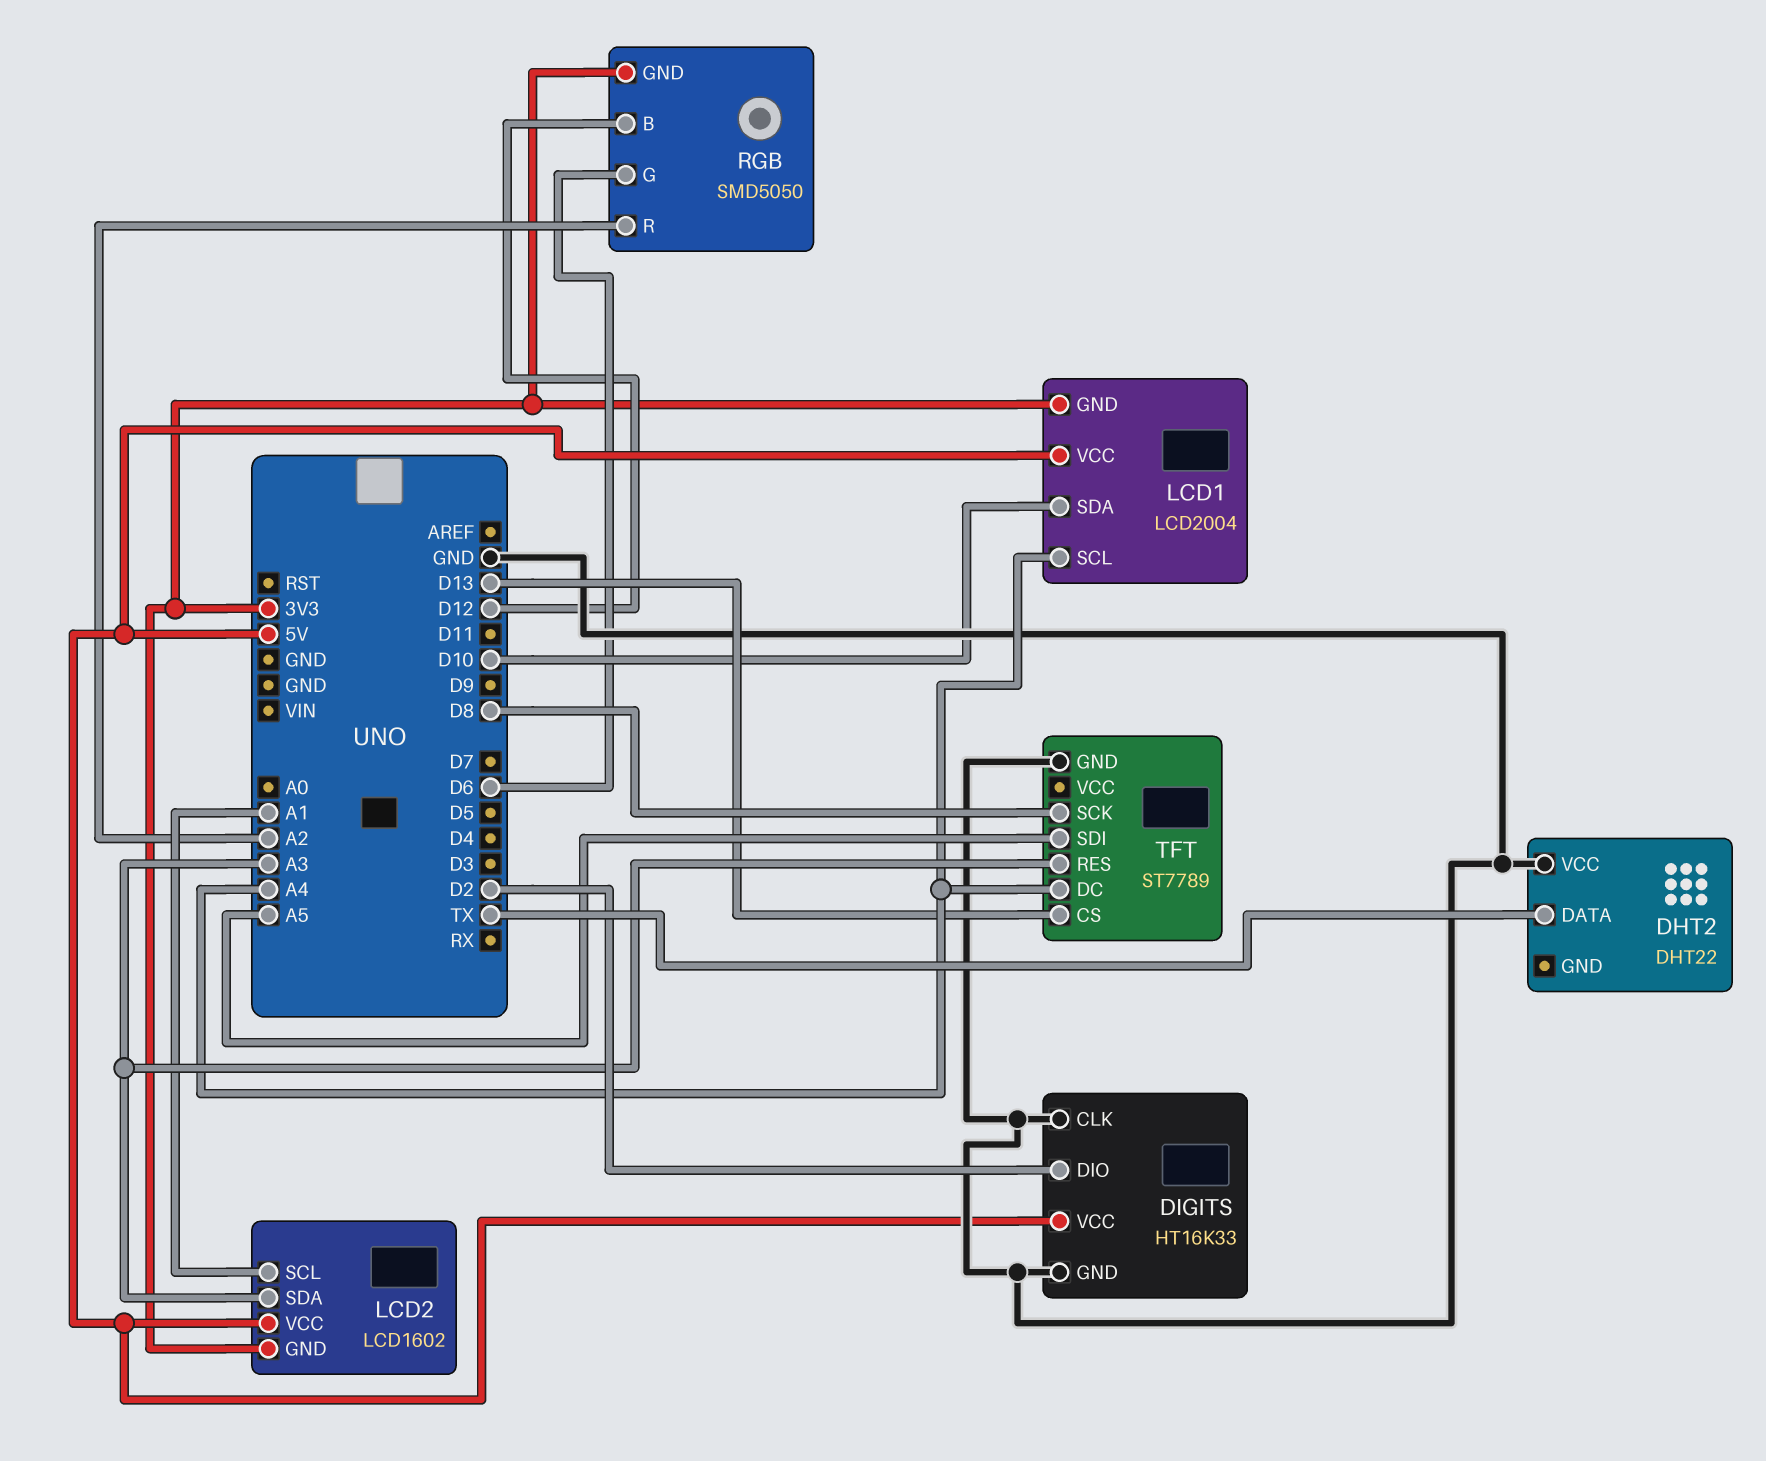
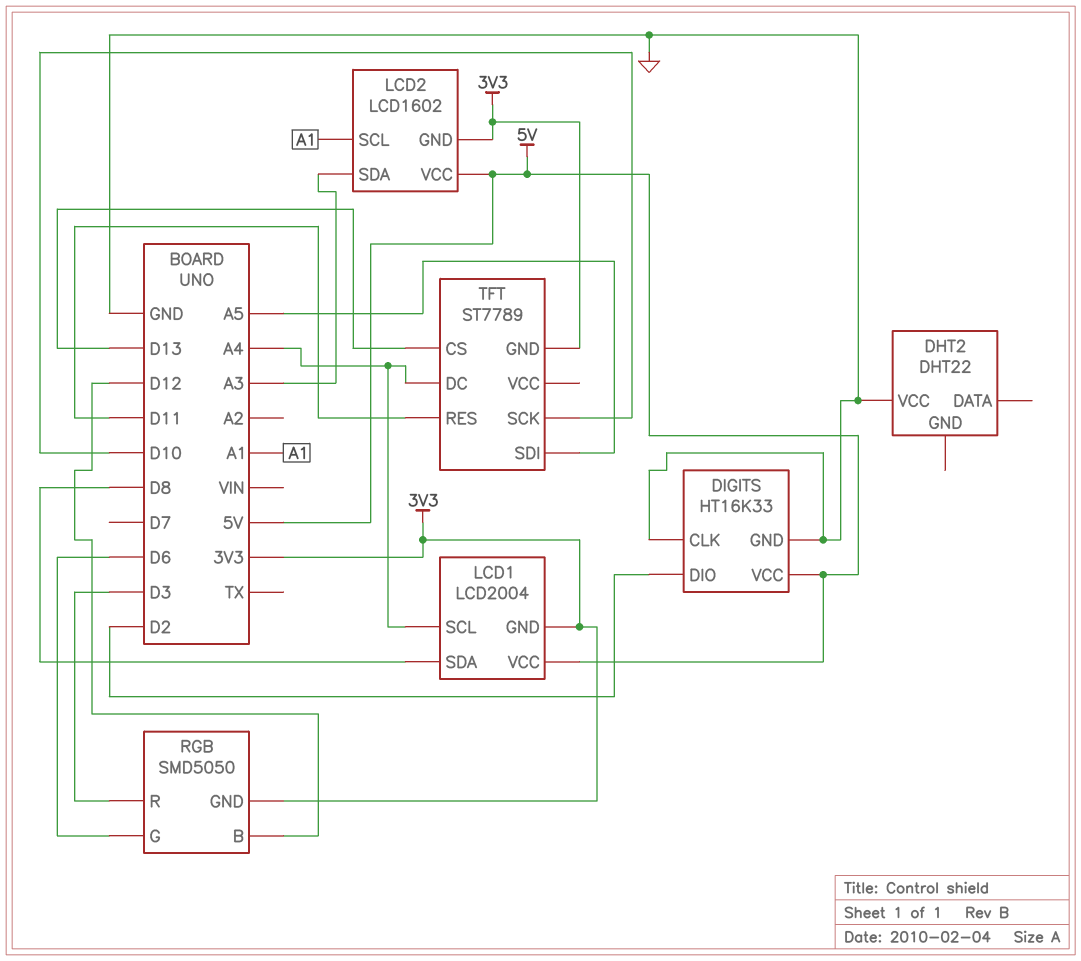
DHT2 pin DATA: TX -> none
LCD1 pin SDA: D10 -> D8
RGB pin R: A2 -> D3
TFT pin GND: GND -> 3V3
TFT pin RES: A3 -> D11
TFT pin SCK: D8 -> D10

